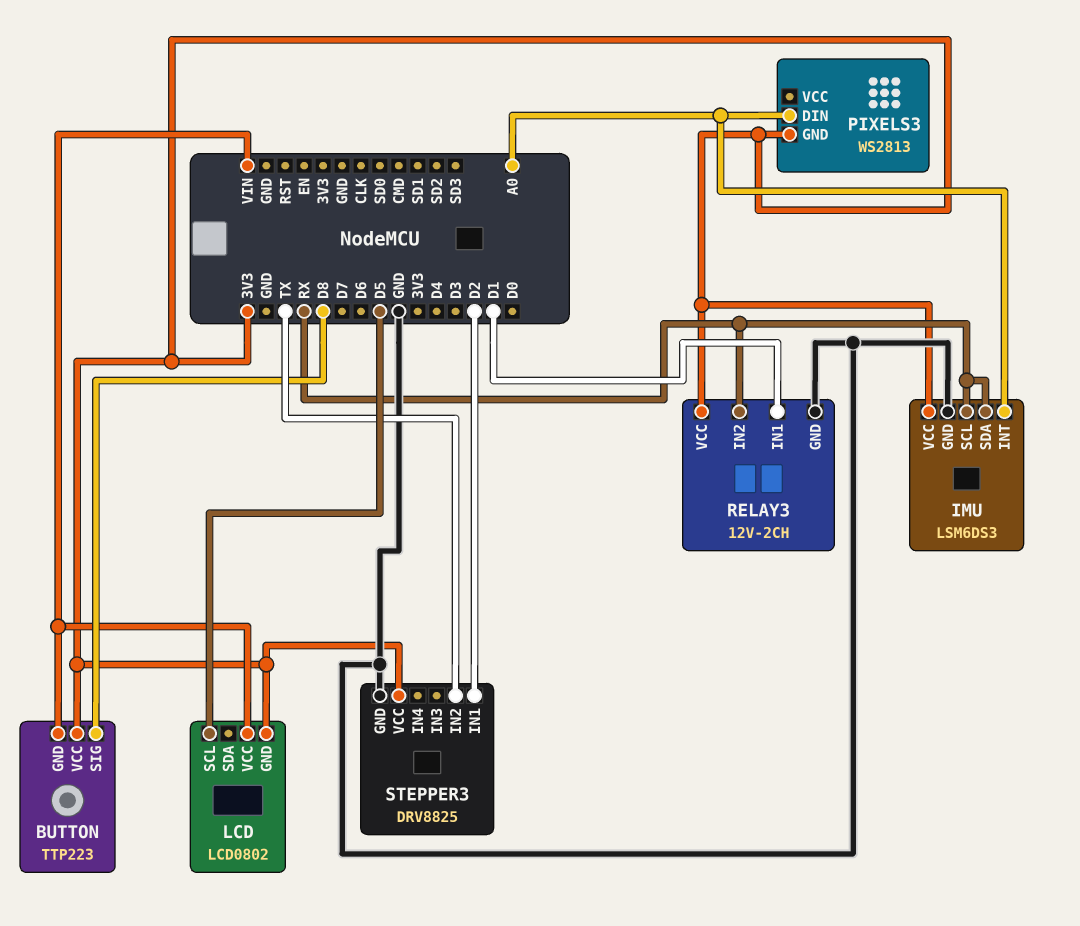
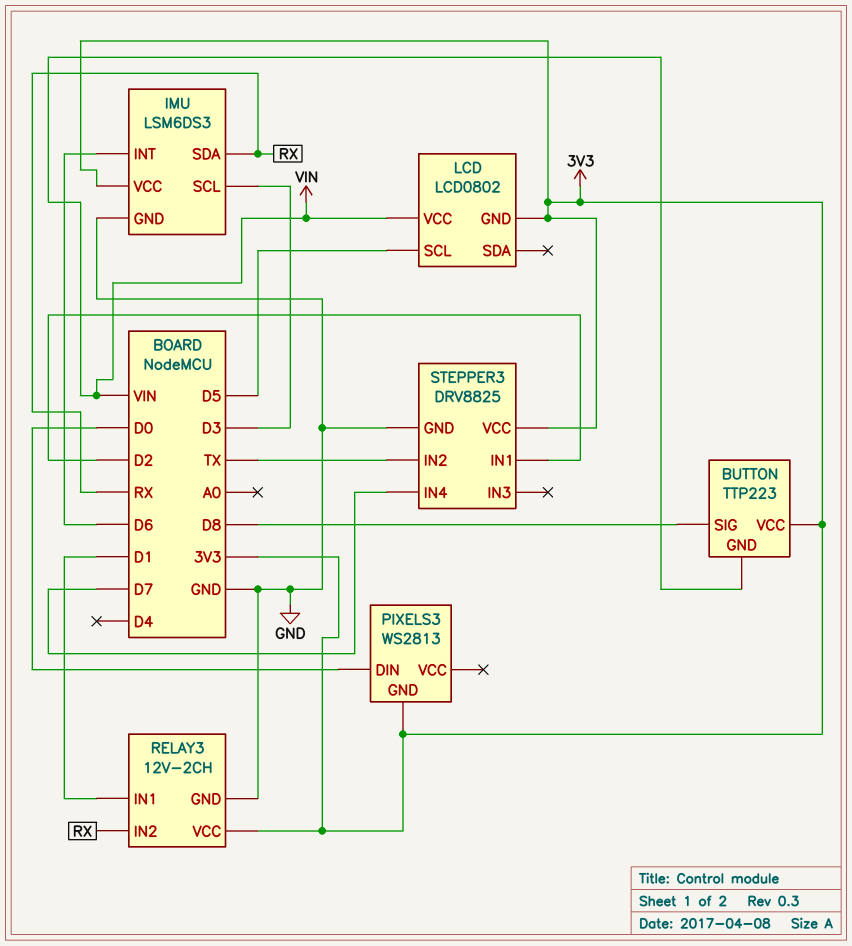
IMU pin INT: A0 -> D6
IMU pin SCL: RX -> D3
PIXELS3 pin DIN: A0 -> D0
STEPPER3 pin IN4: none -> D7

